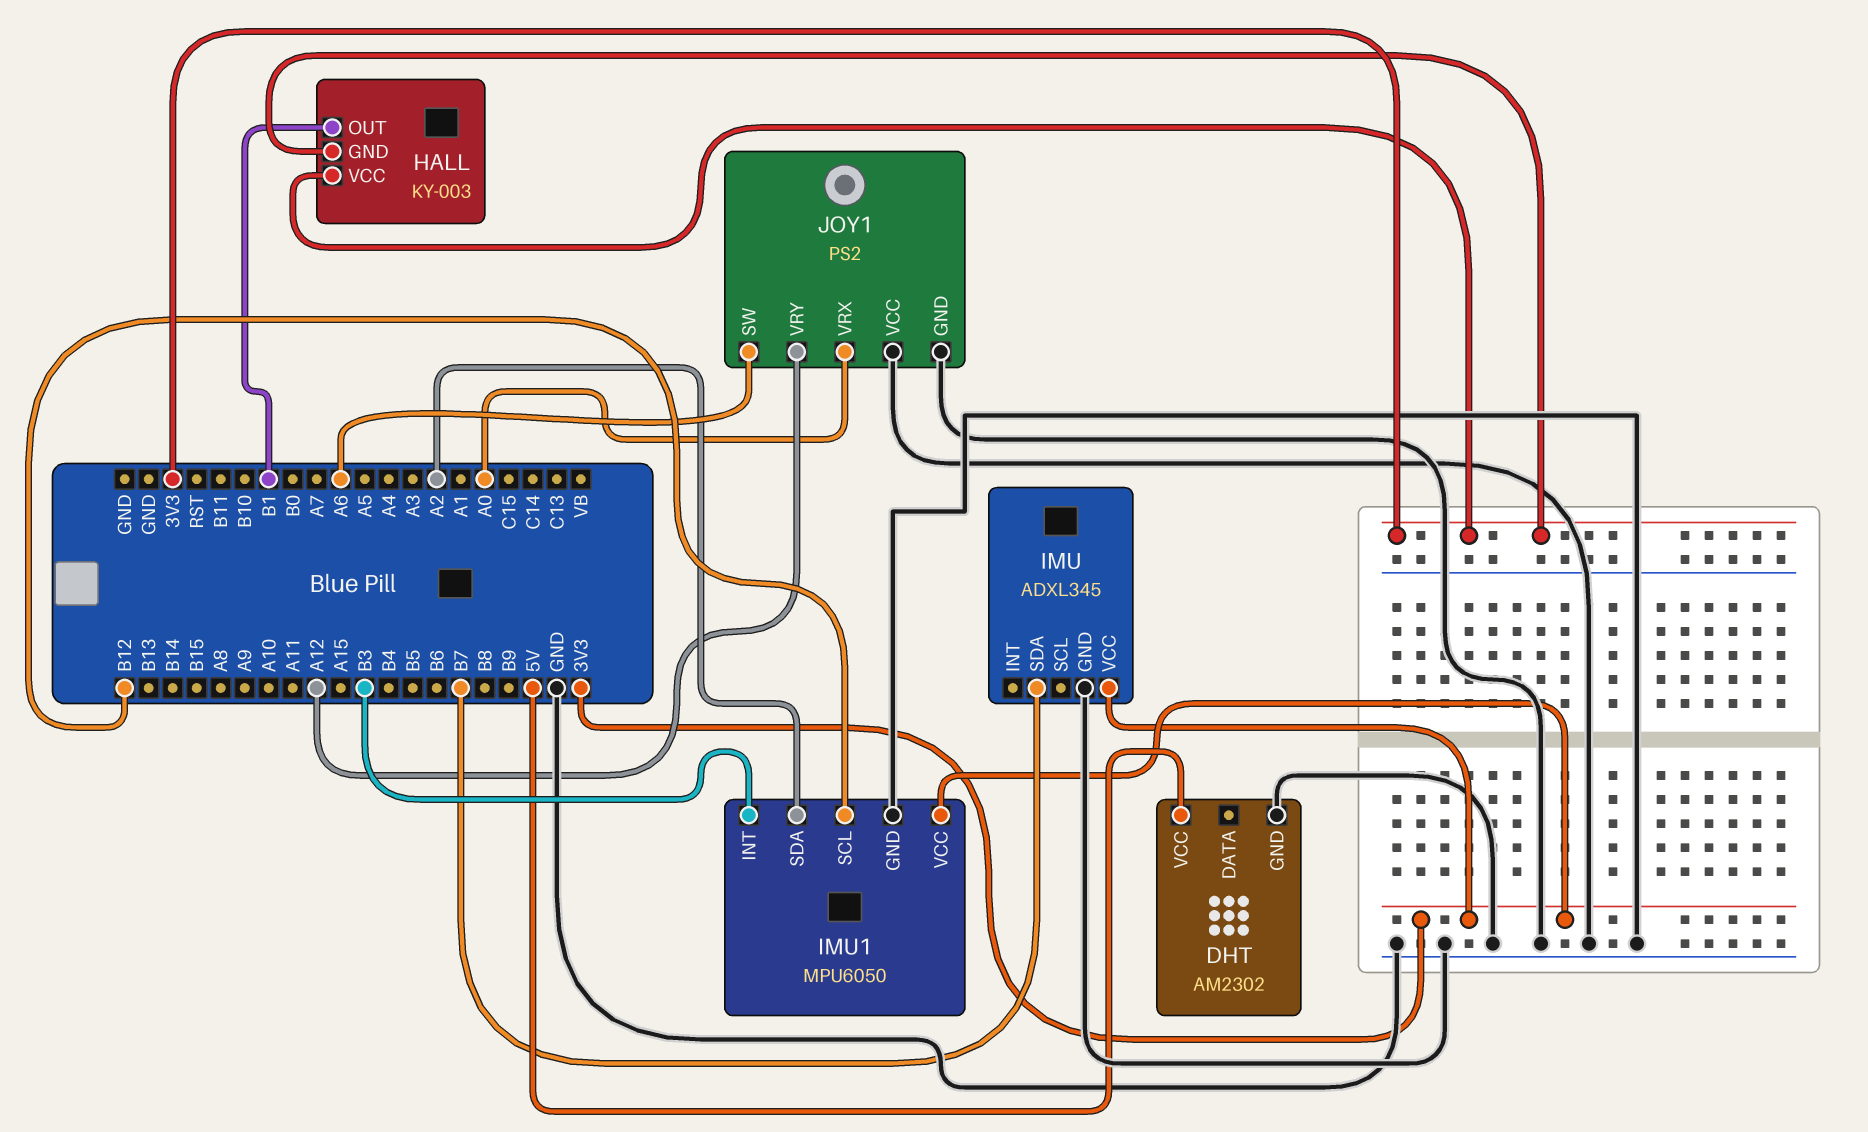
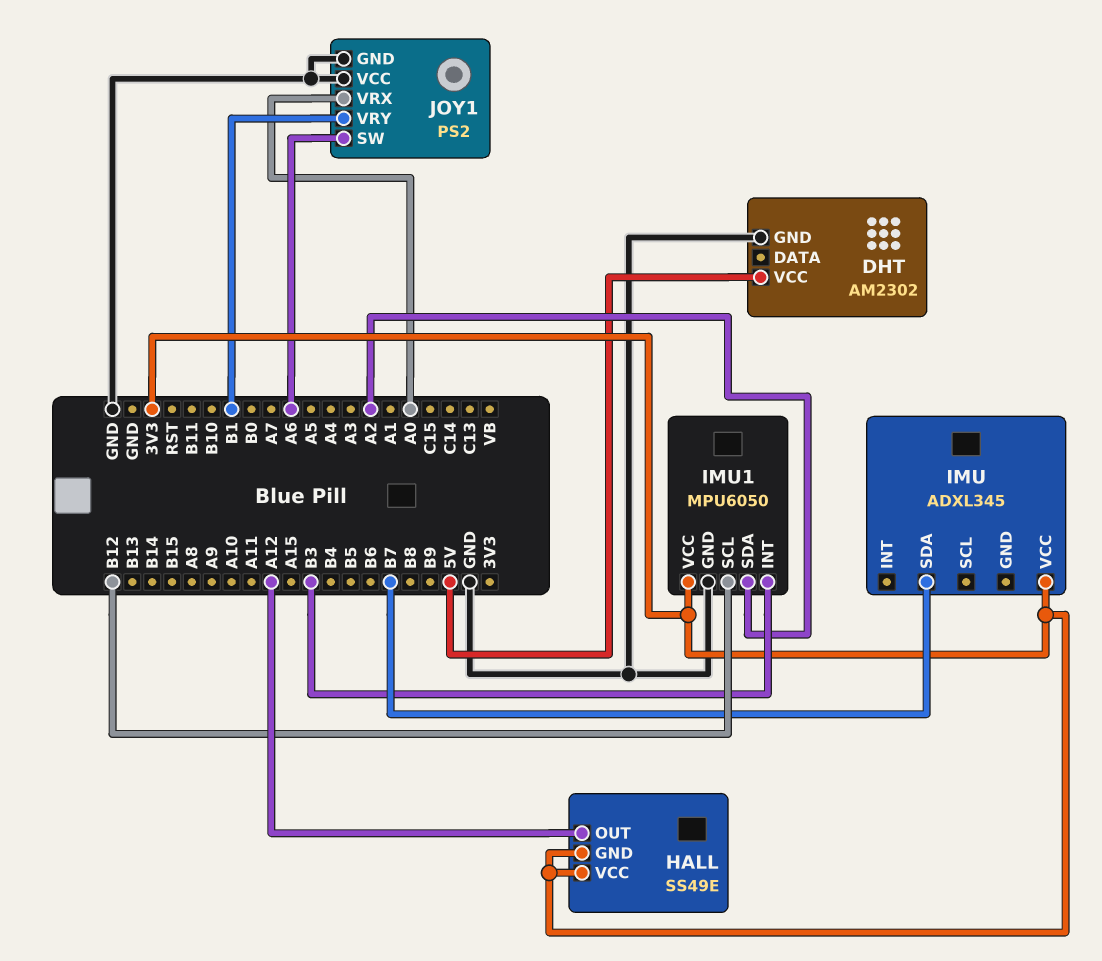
HALL: KY-003 -> SS49E
HALL pin OUT: B1 -> A12
IMU pin GND: GND -> none
JOY1 pin VRY: A12 -> B1

